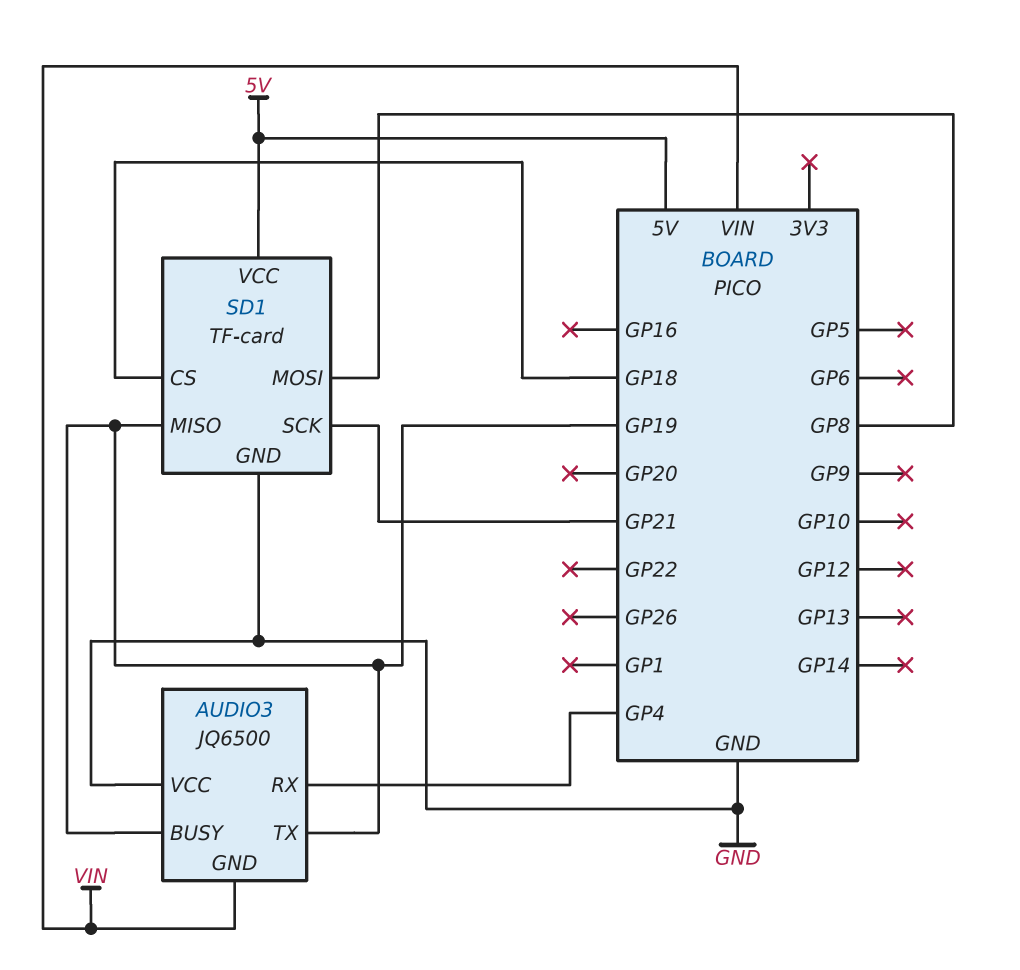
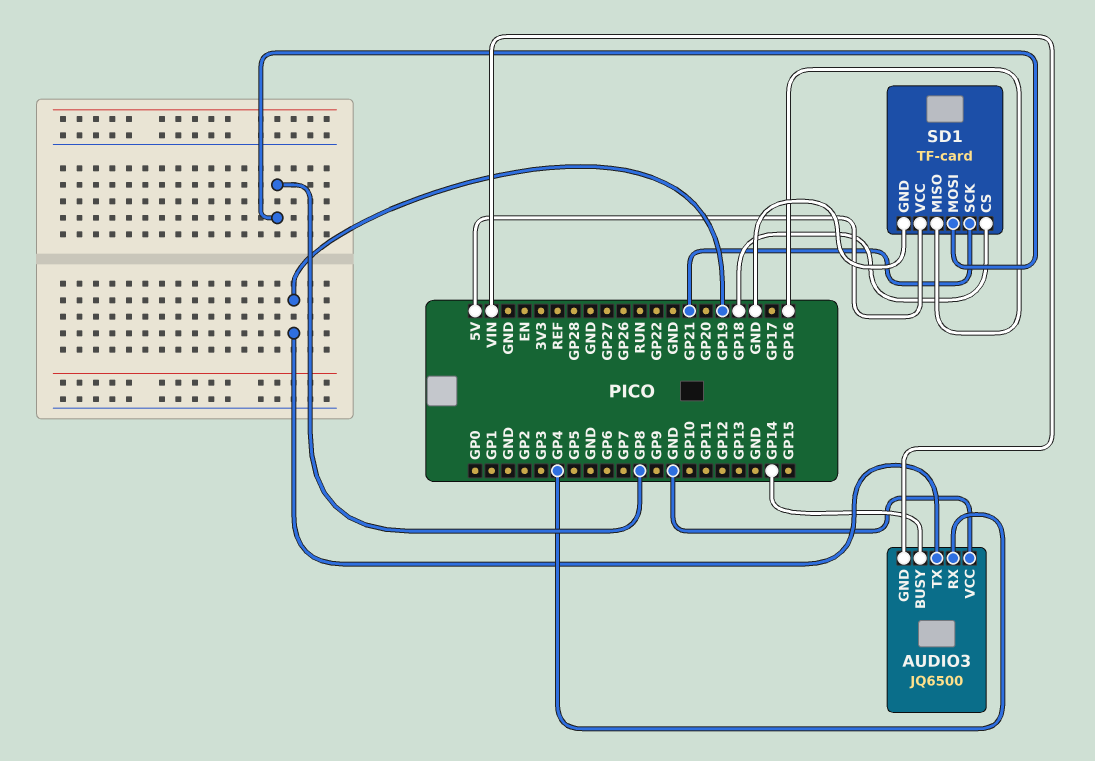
AUDIO3 pin BUSY: GP19 -> GP14
SD1 pin MISO: GP19 -> GP16

